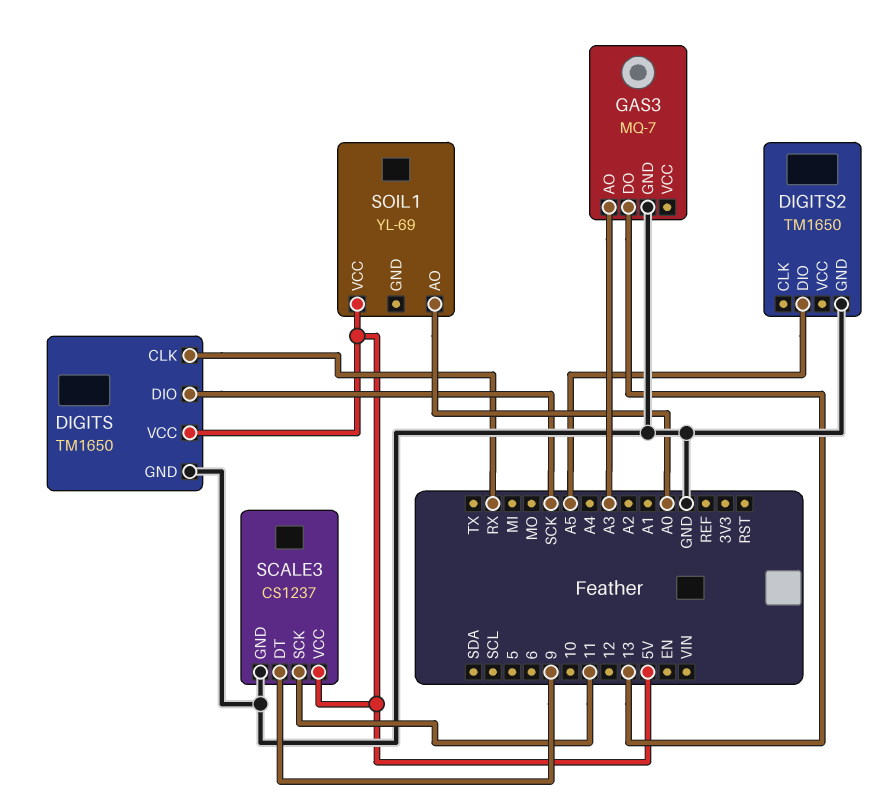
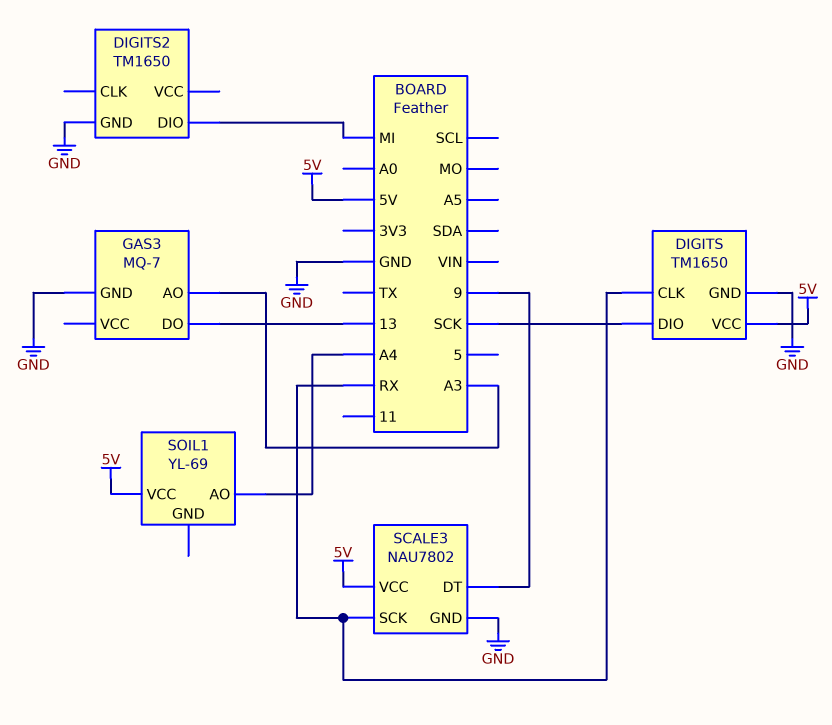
DIGITS2 pin DIO: A5 -> MI
SCALE3: CS1237 -> NAU7802
SCALE3 pin SCK: 11 -> RX
SOIL1 pin AO: A0 -> A4

